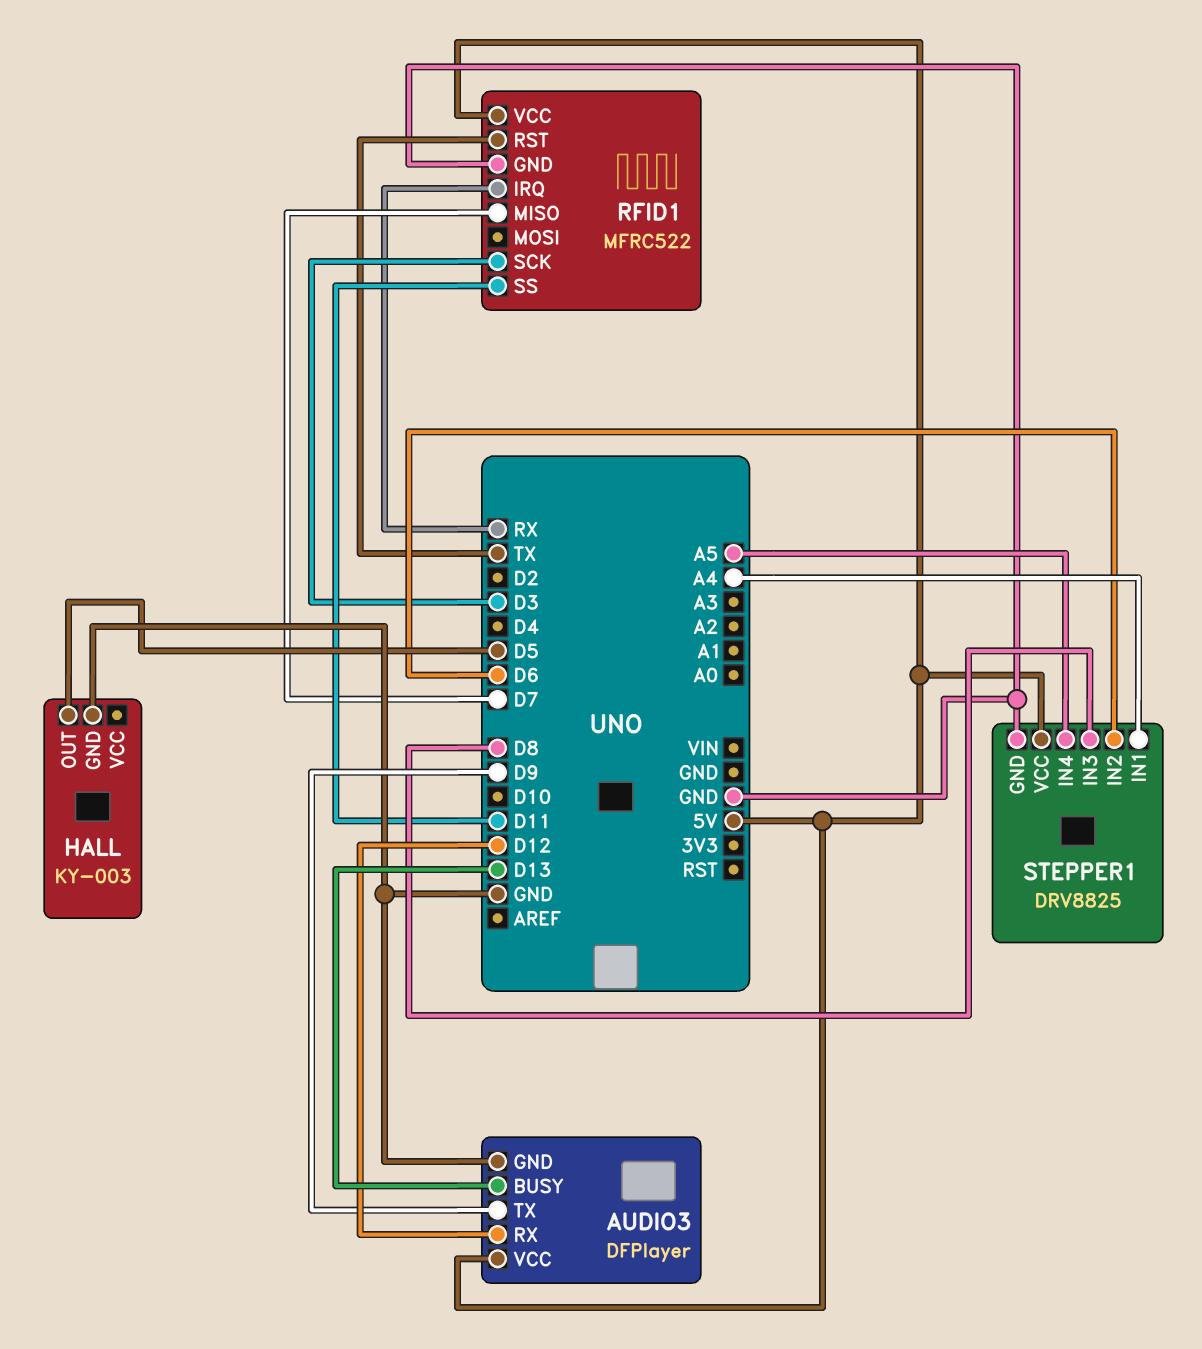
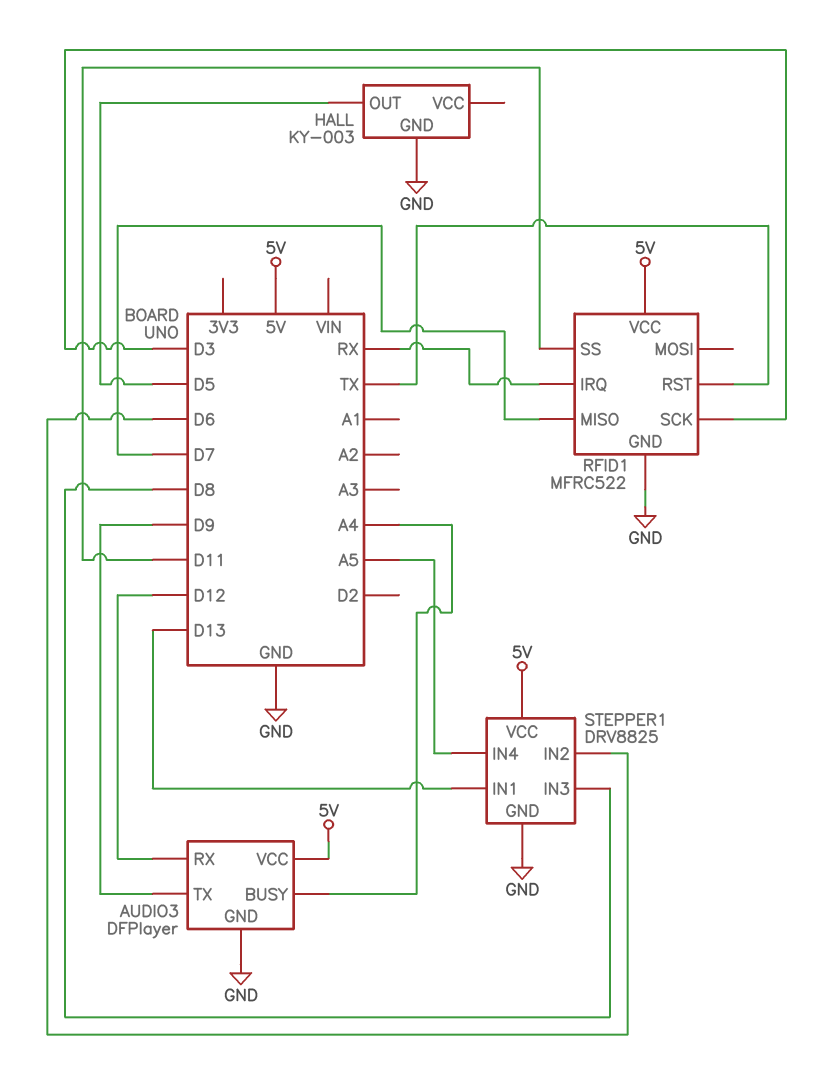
AUDIO3 pin BUSY: D13 -> A4
STEPPER1 pin IN1: A4 -> D13

